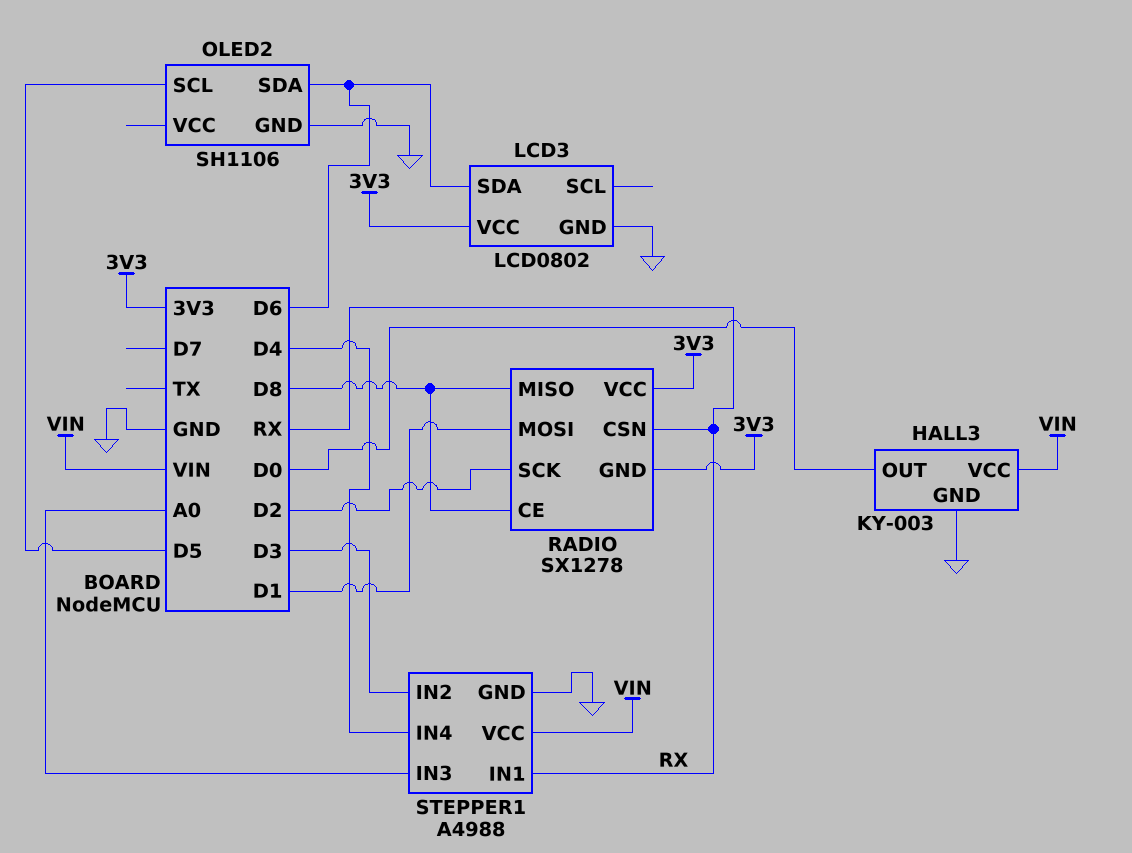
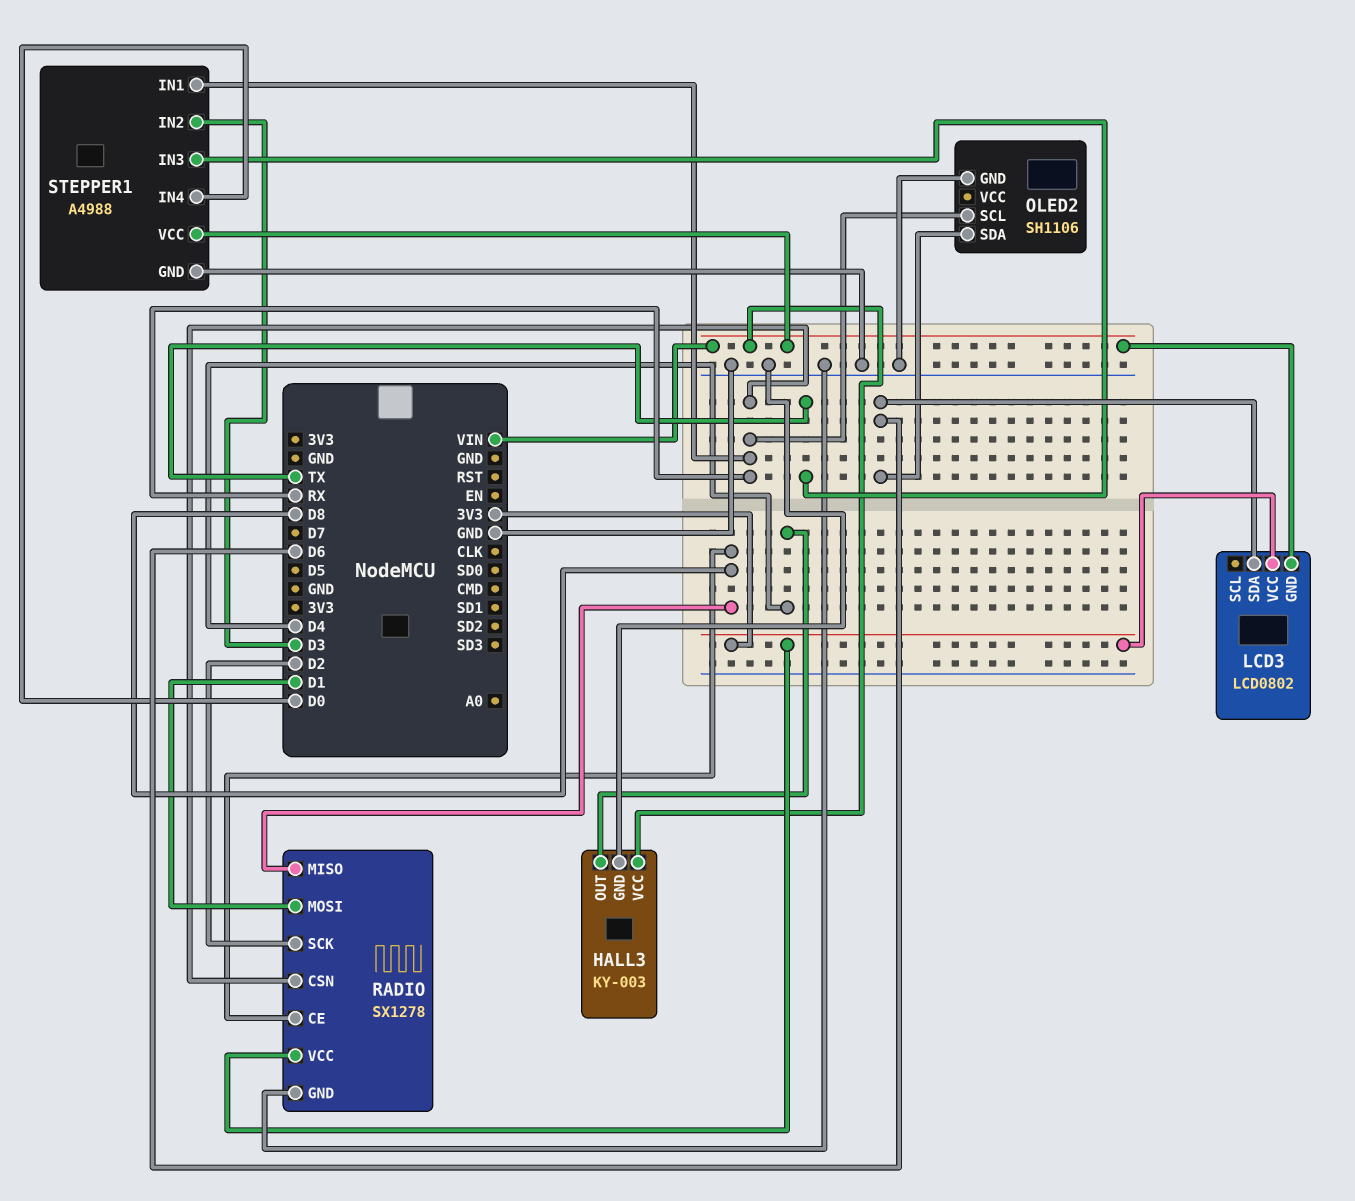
HALL3 pin OUT: D0 -> D4
LCD3 pin GND: GND -> VIN
OLED2 pin SCL: D5 -> RX
RADIO pin GND: 3V3 -> GND
STEPPER1 pin IN3: A0 -> TX
STEPPER1 pin IN4: D4 -> D0

